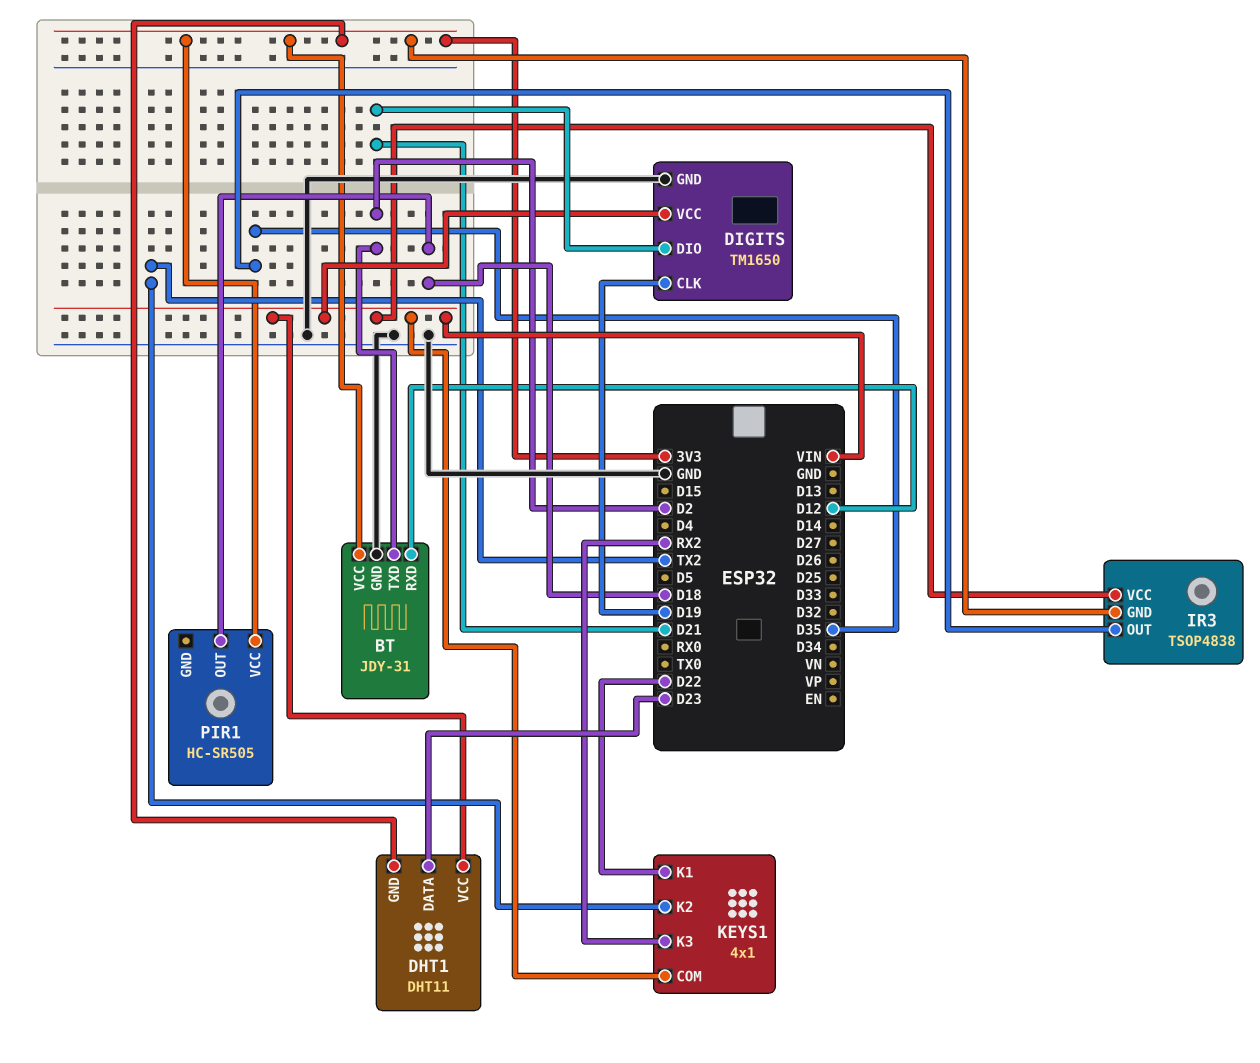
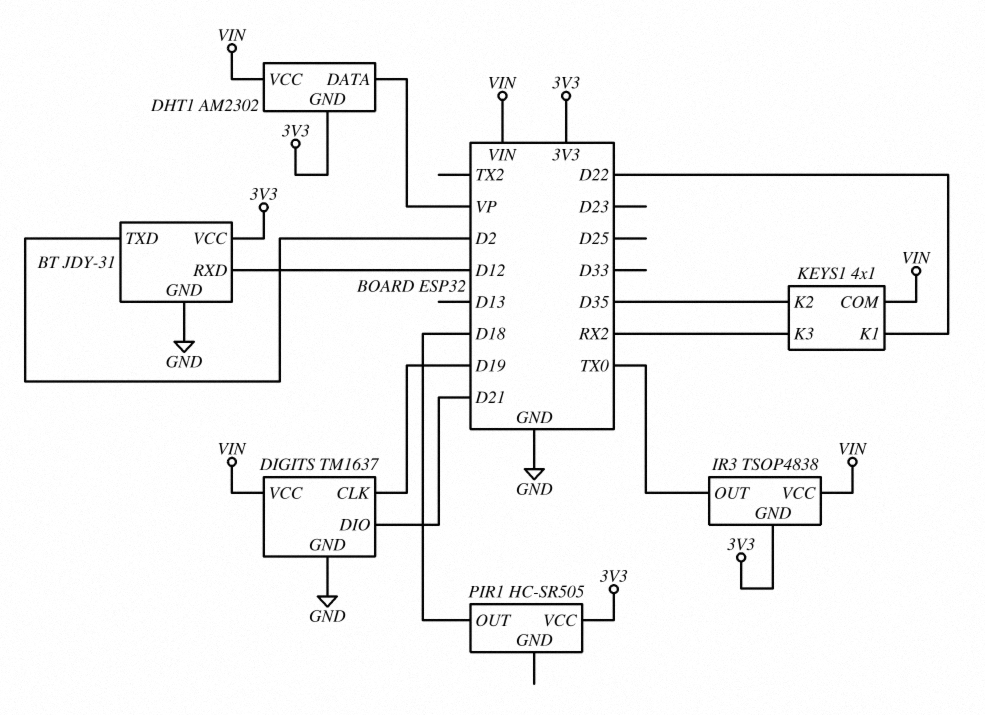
DHT1: DHT11 -> AM2302
DHT1 pin DATA: D23 -> VP
DIGITS: TM1650 -> TM1637
IR3 pin OUT: D35 -> TX0
KEYS1 pin K2: TX2 -> D35

